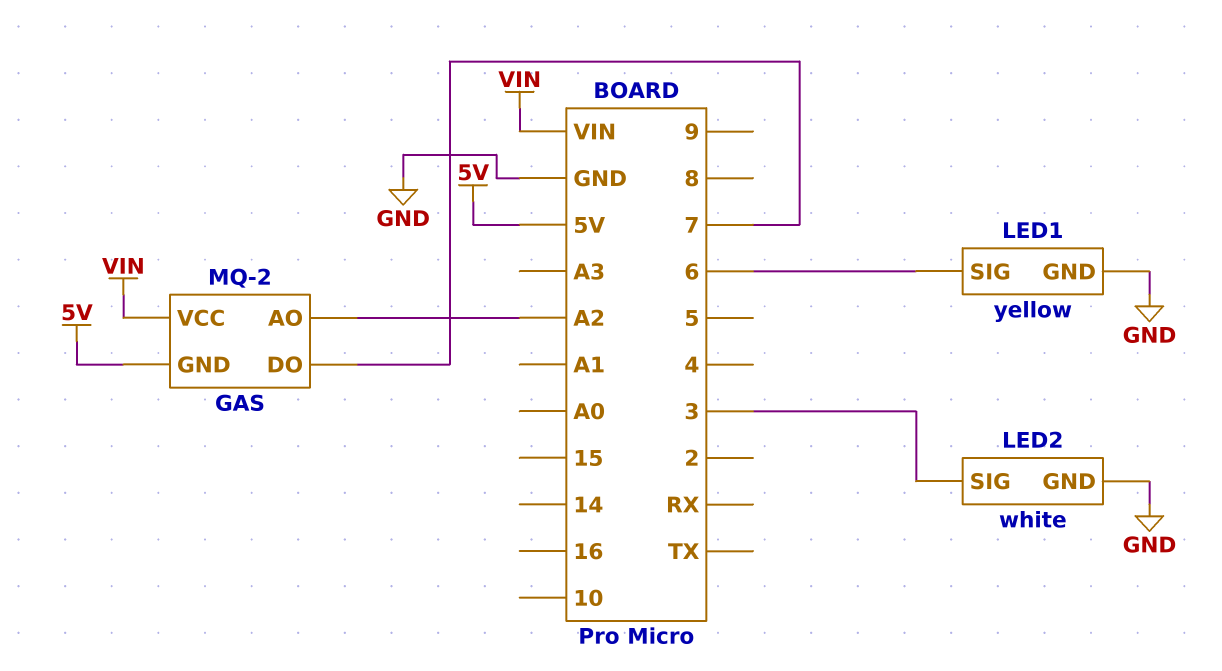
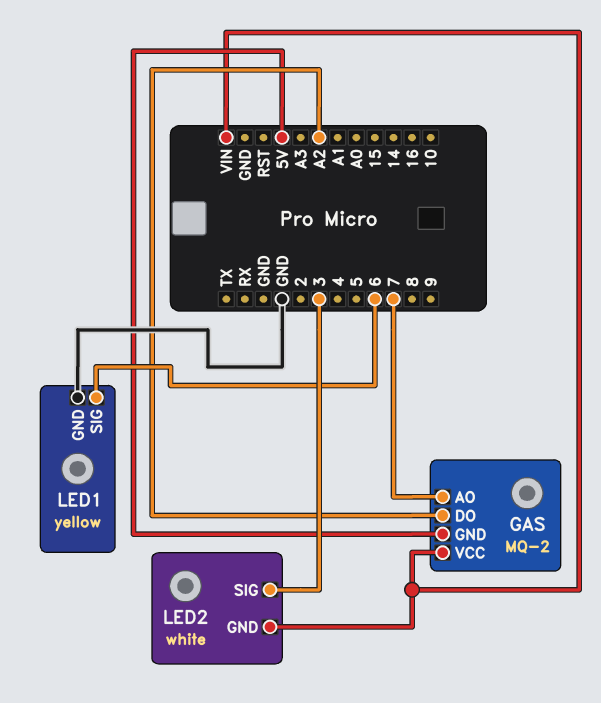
GAS pin AO: A2 -> 7
GAS pin DO: 7 -> A2
LED2 pin GND: GND -> VIN

